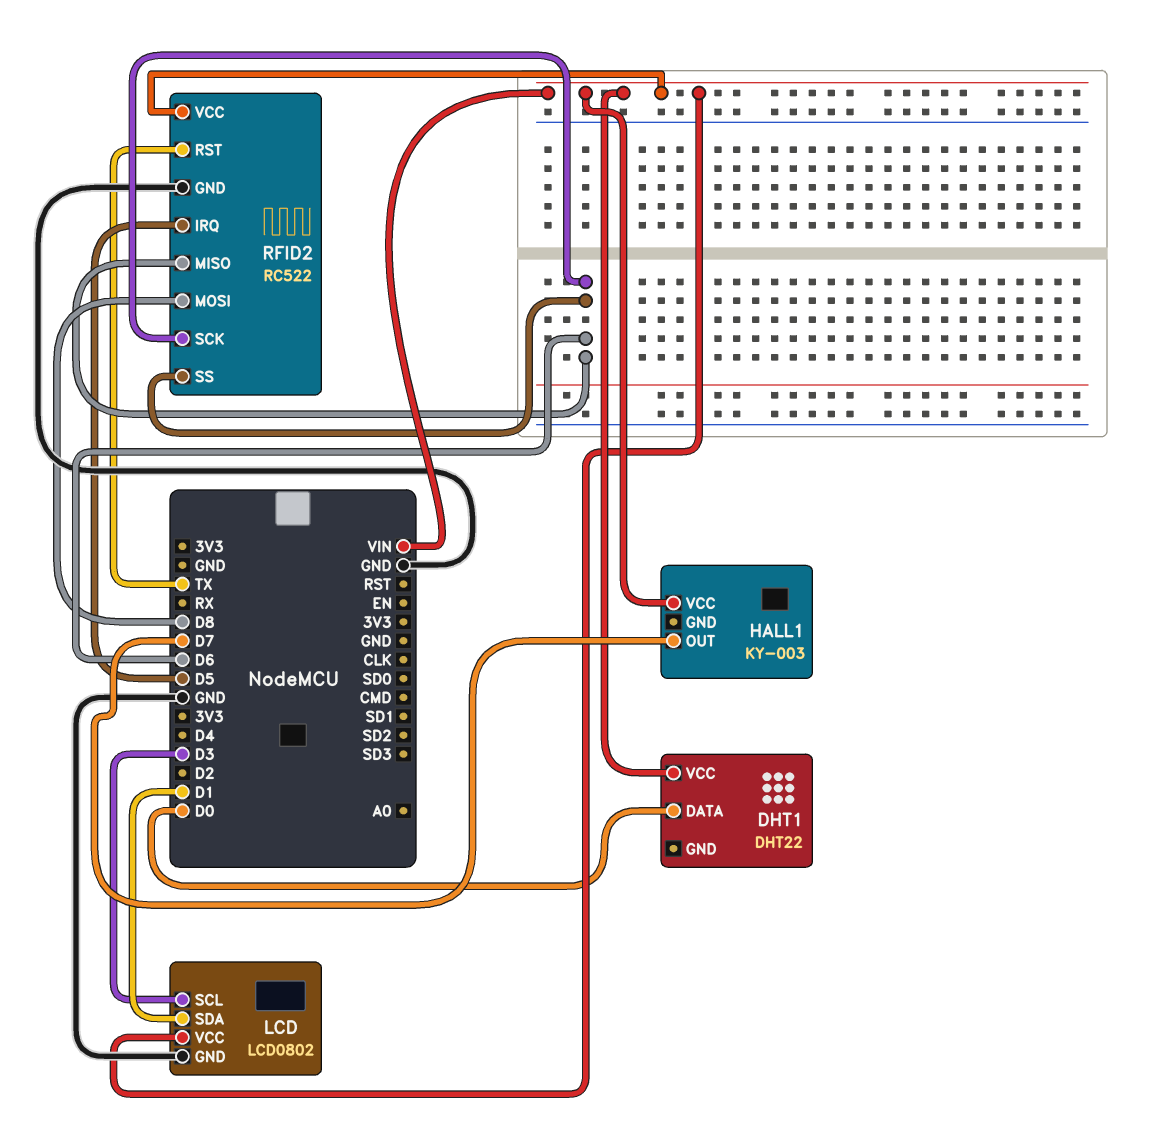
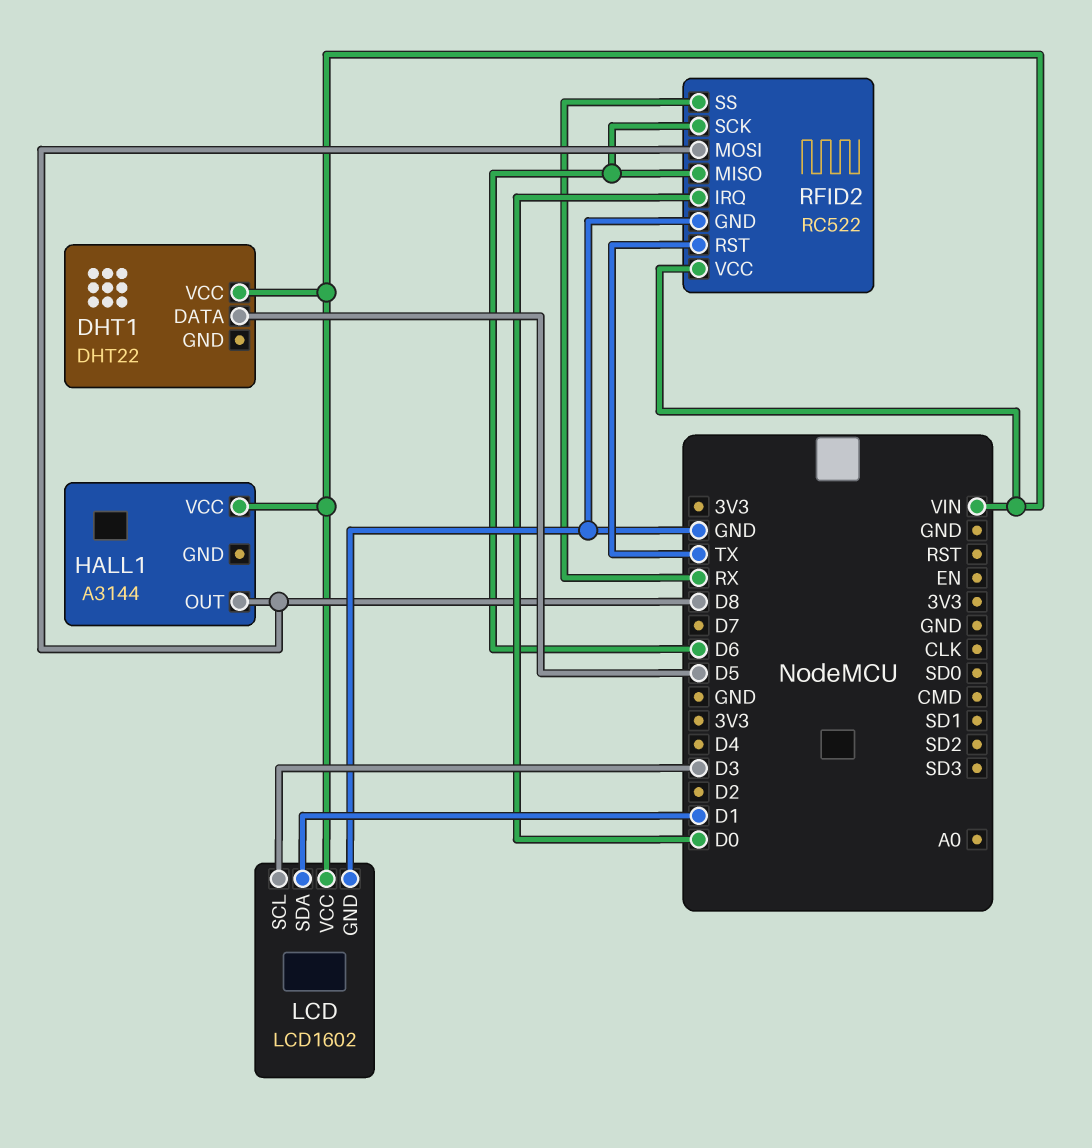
DHT1 pin DATA: D0 -> D5
HALL1: KY-003 -> A3144
HALL1 pin OUT: D7 -> D8
LCD: LCD0802 -> LCD1602
RFID2 pin IRQ: D5 -> D0
RFID2 pin SS: D6 -> RX

